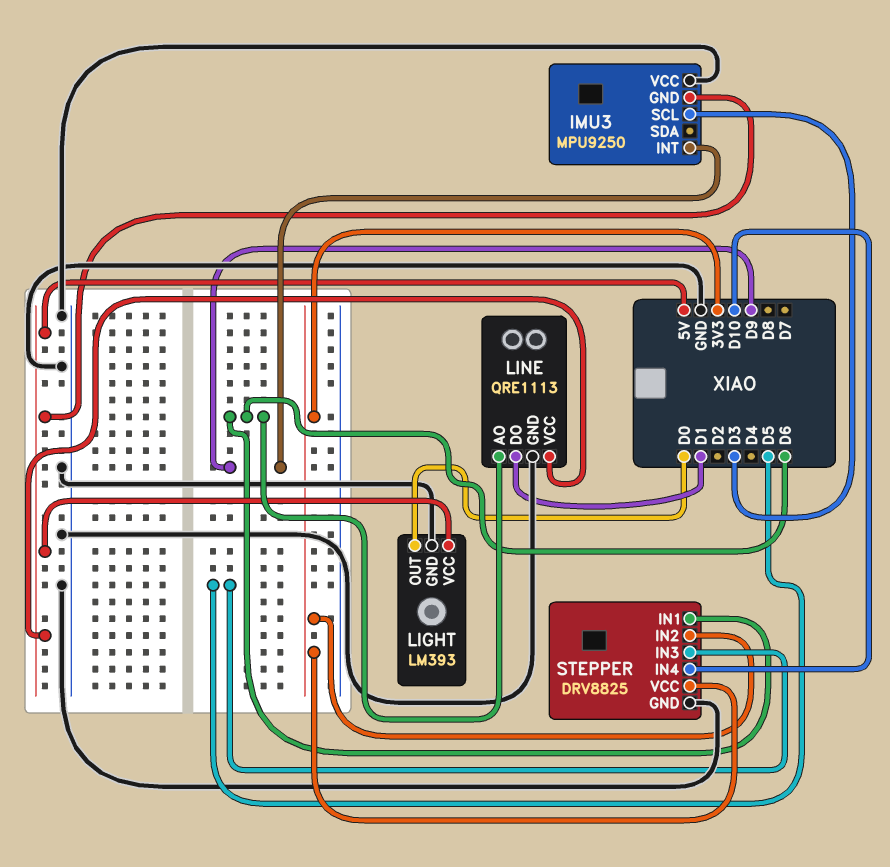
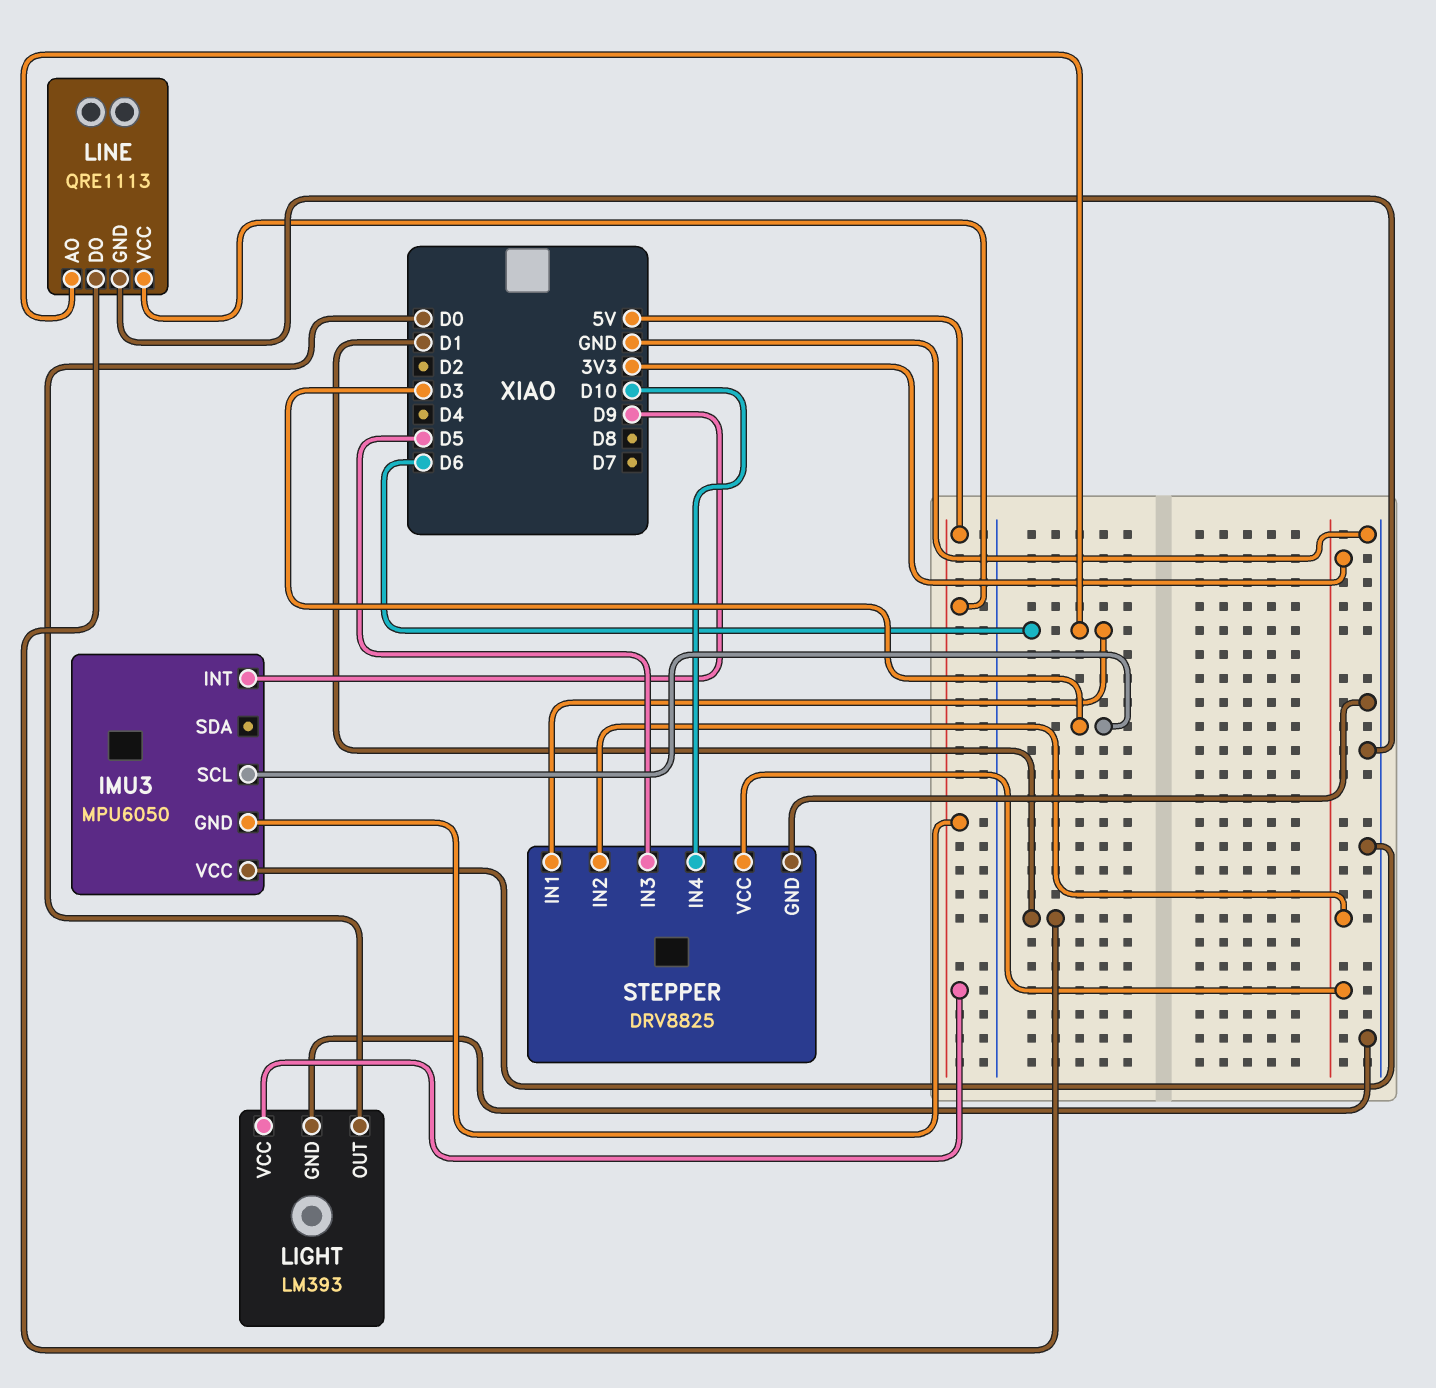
IMU3: MPU9250 -> MPU6050

